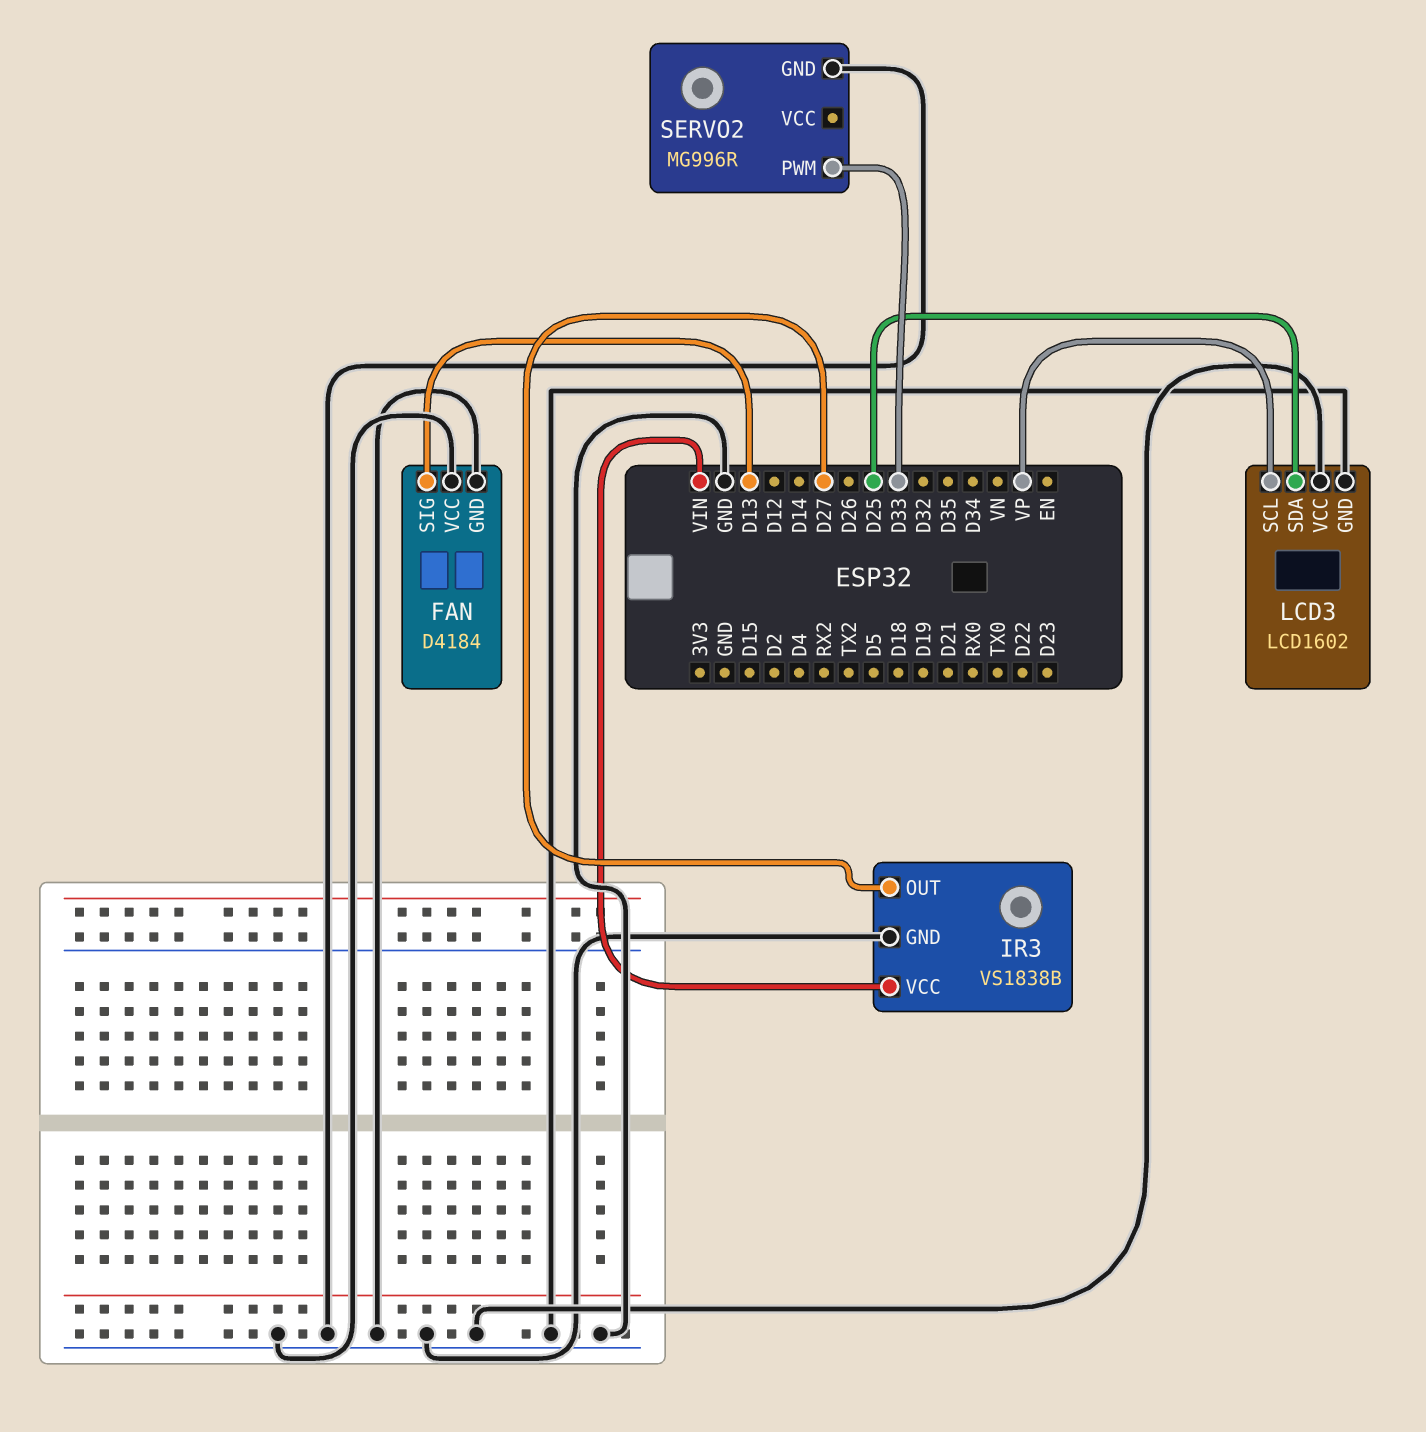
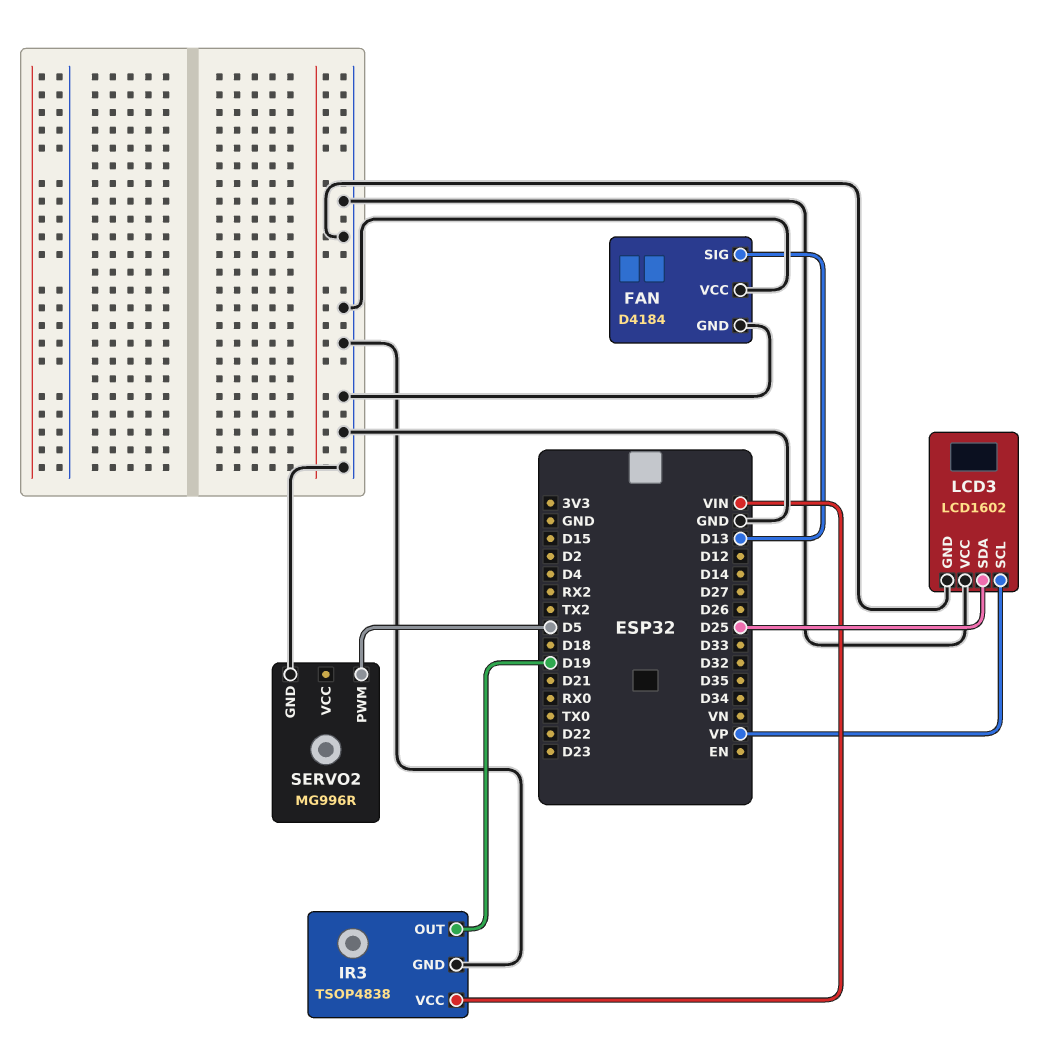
IR3: VS1838B -> TSOP4838
IR3 pin OUT: D27 -> D19
SERVO2 pin PWM: D33 -> D5

